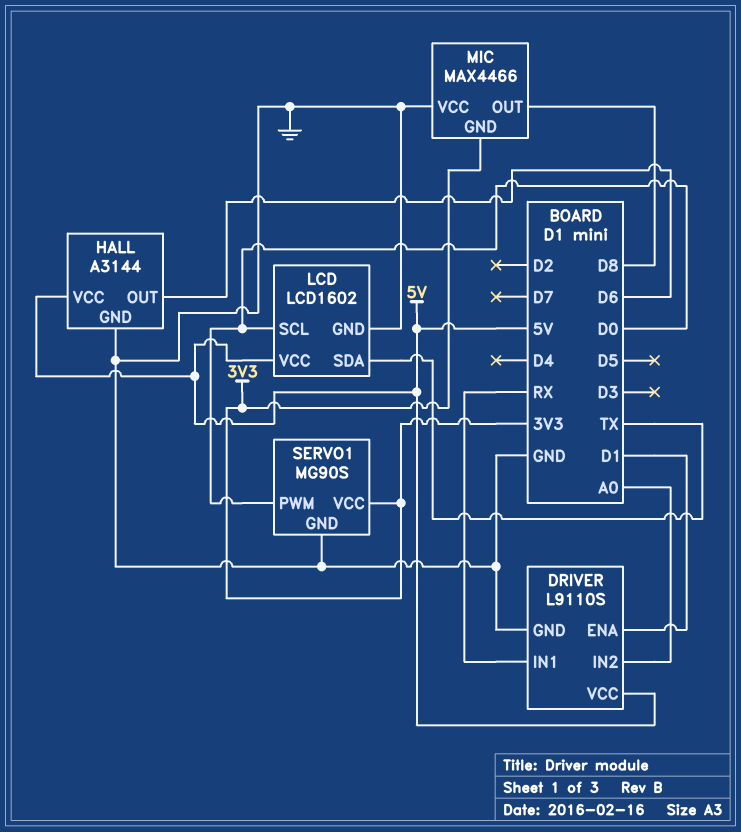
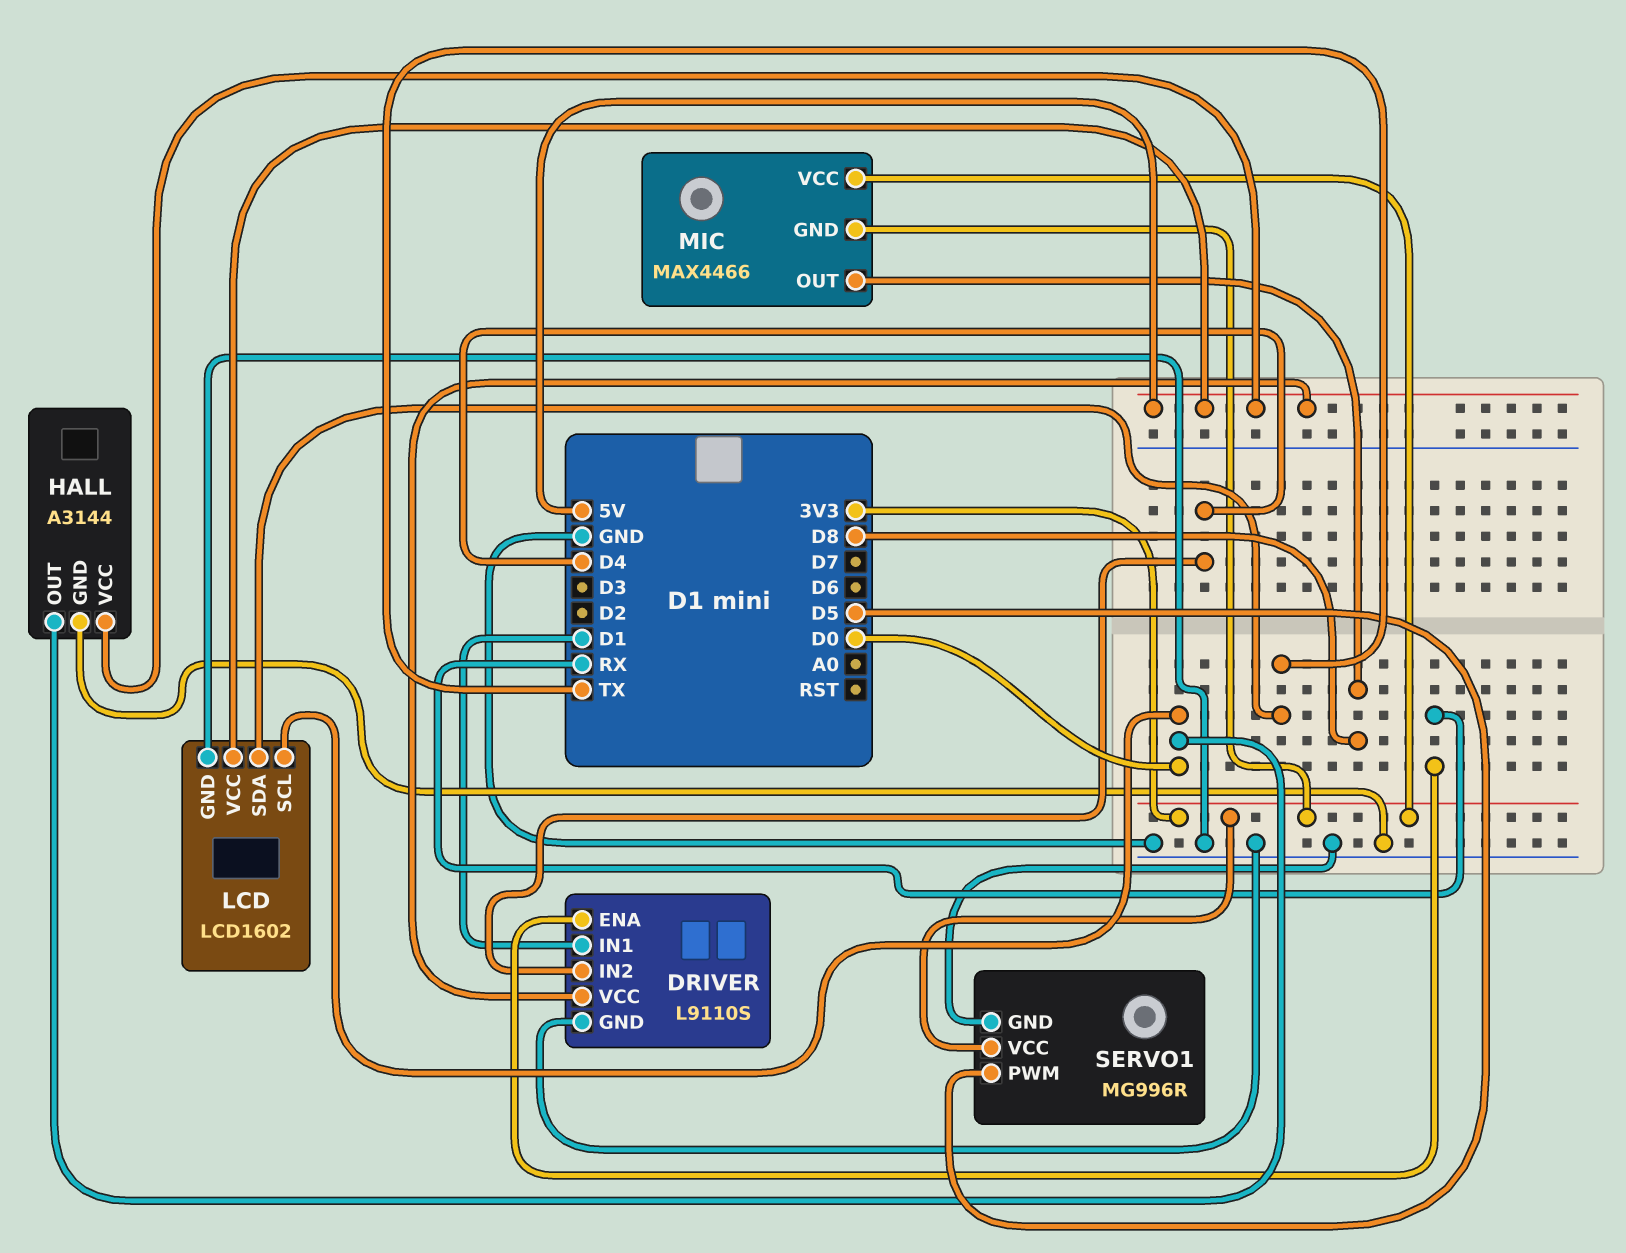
DRIVER pin ENA: D1 -> RX
DRIVER pin IN1: RX -> D1
DRIVER pin IN2: A0 -> D4
HALL pin OUT: D6 -> D0
MIC pin VCC: GND -> 3V3
SERVO1: MG90S -> MG996R
SERVO1 pin PWM: D0 -> D5

